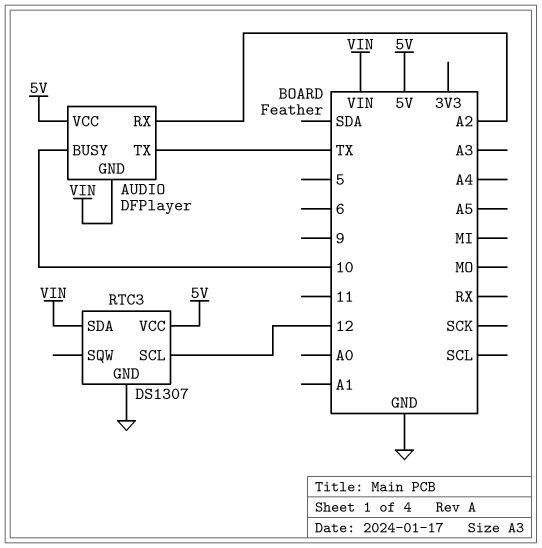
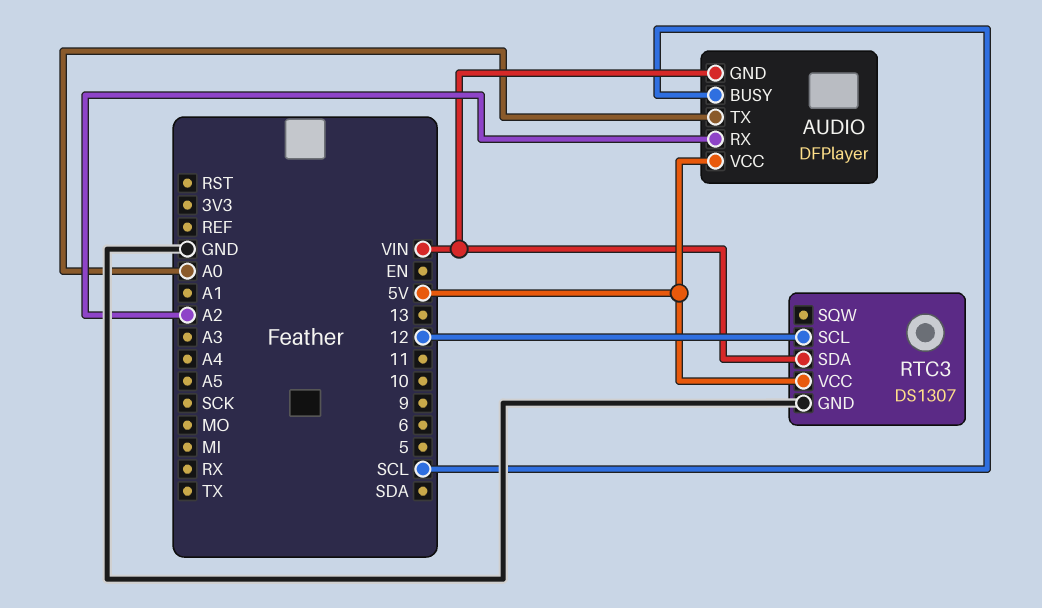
AUDIO pin BUSY: 10 -> SCL
AUDIO pin TX: TX -> A0

